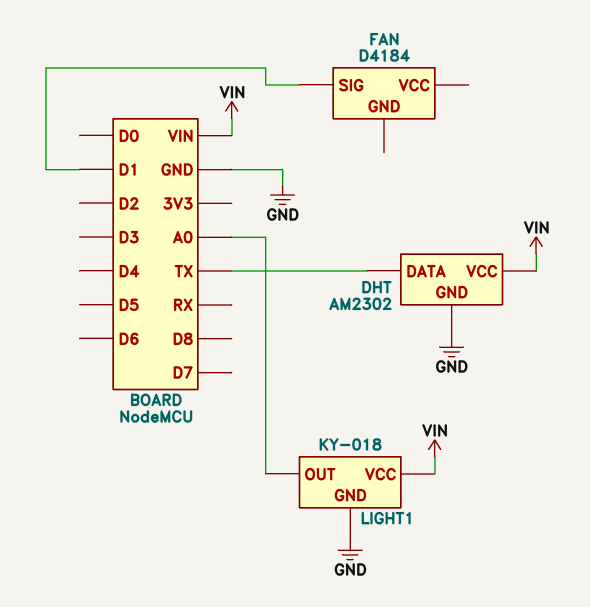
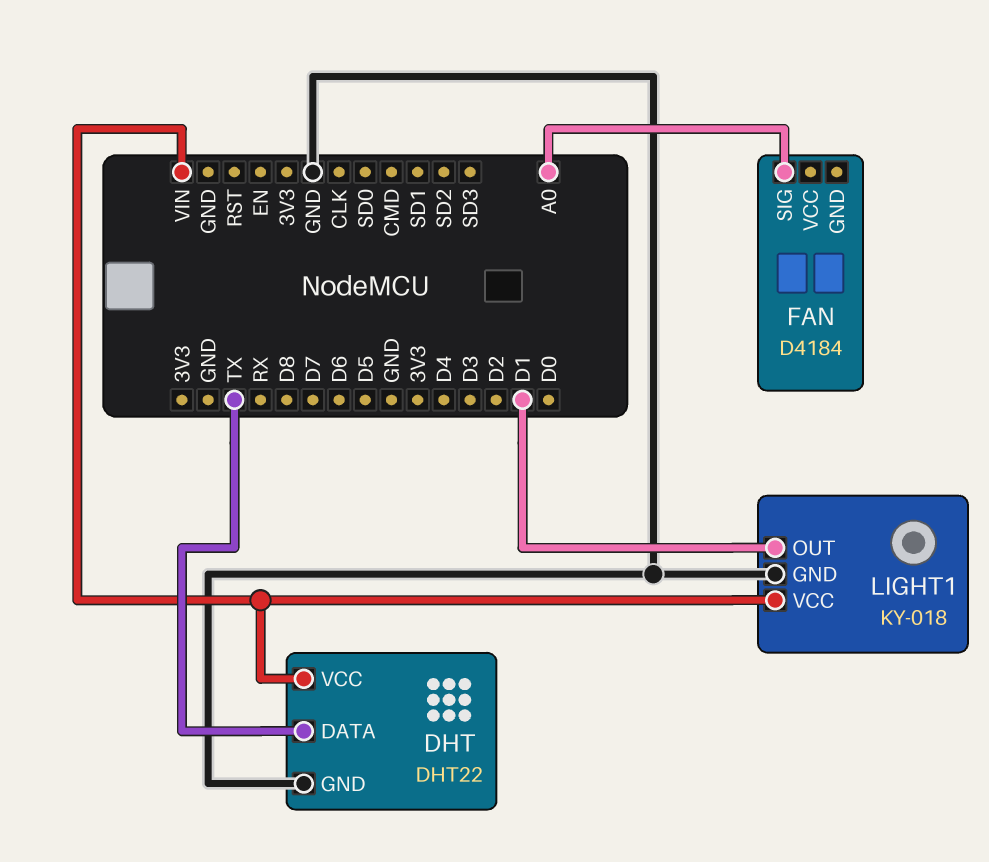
DHT: AM2302 -> DHT22
FAN pin SIG: D1 -> A0
LIGHT1 pin OUT: A0 -> D1

